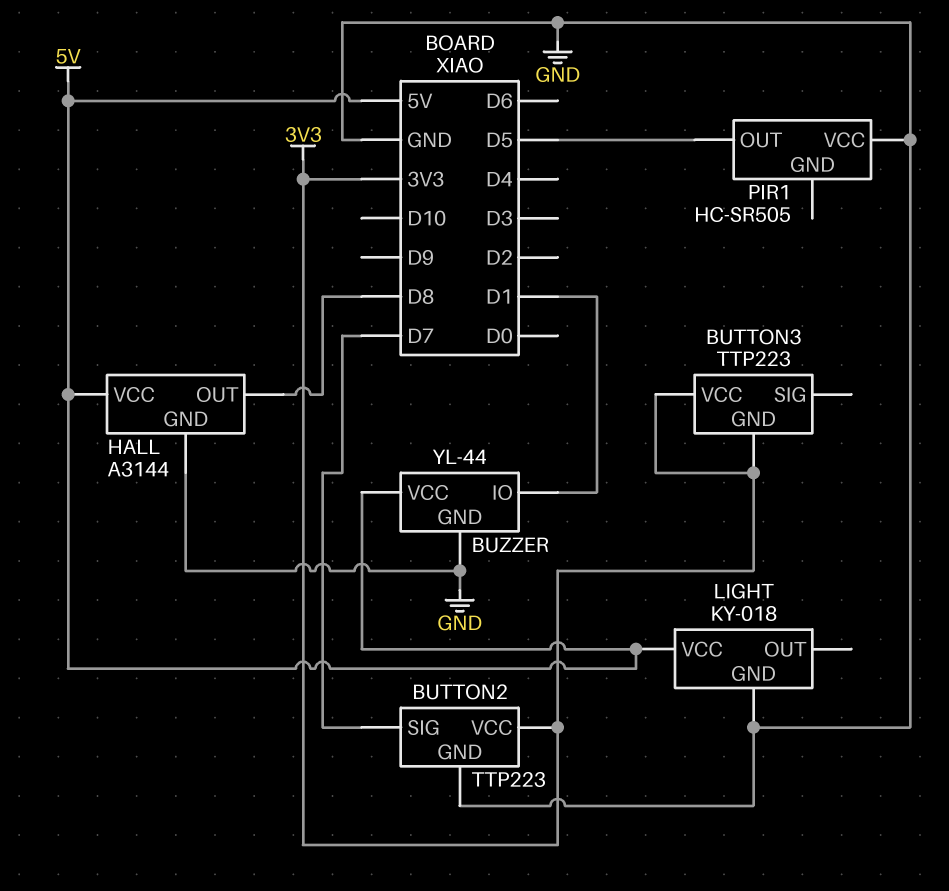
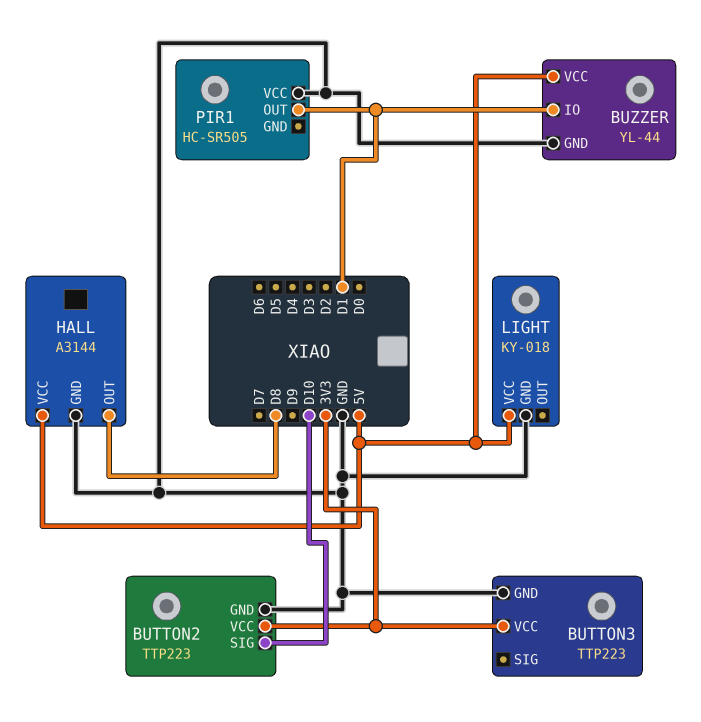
BUTTON2 pin SIG: D7 -> D10
BUTTON3 pin GND: 3V3 -> GND
PIR1 pin OUT: D5 -> D1

